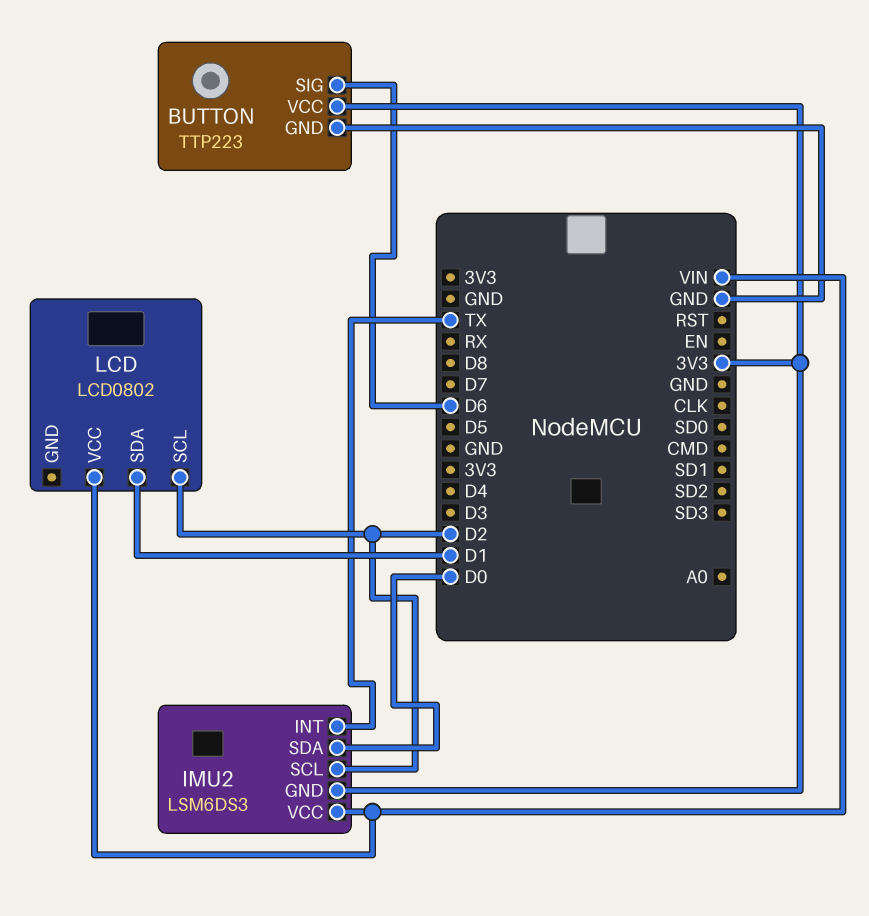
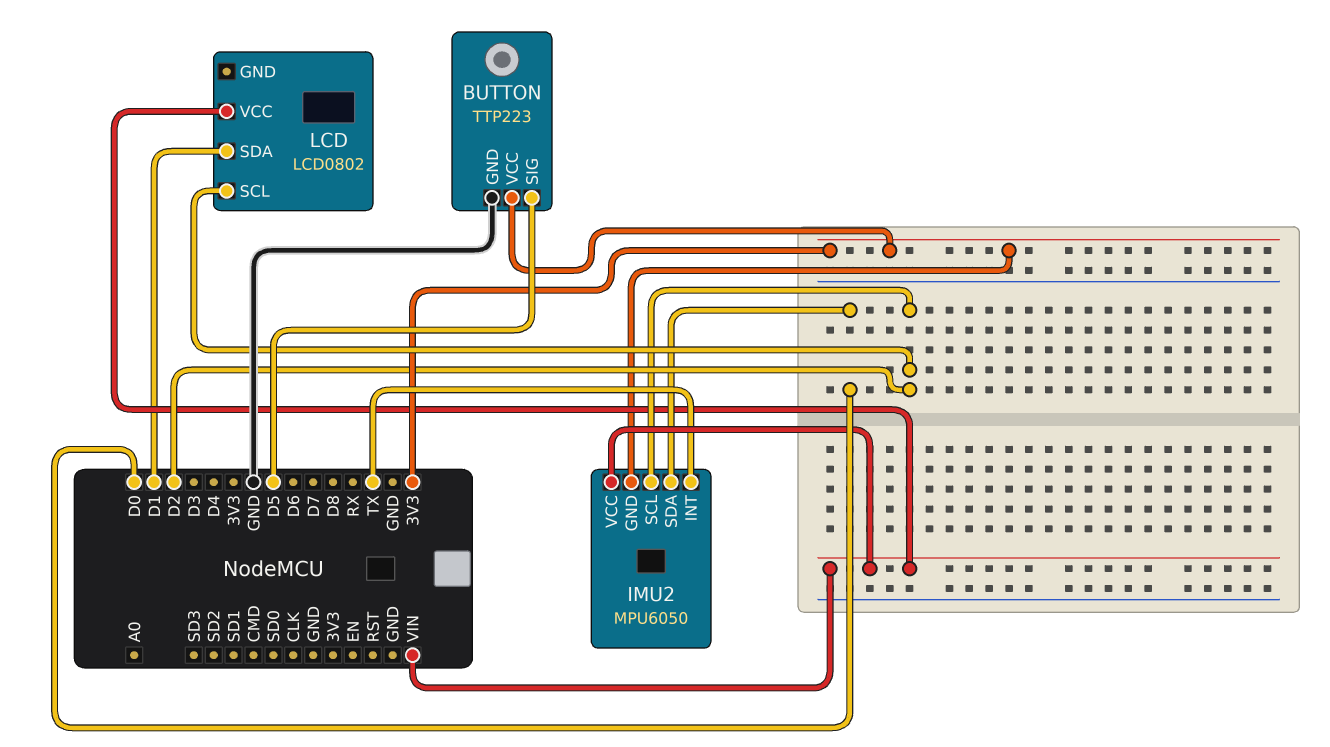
BUTTON pin SIG: D6 -> D5
IMU2: LSM6DS3 -> MPU6050

